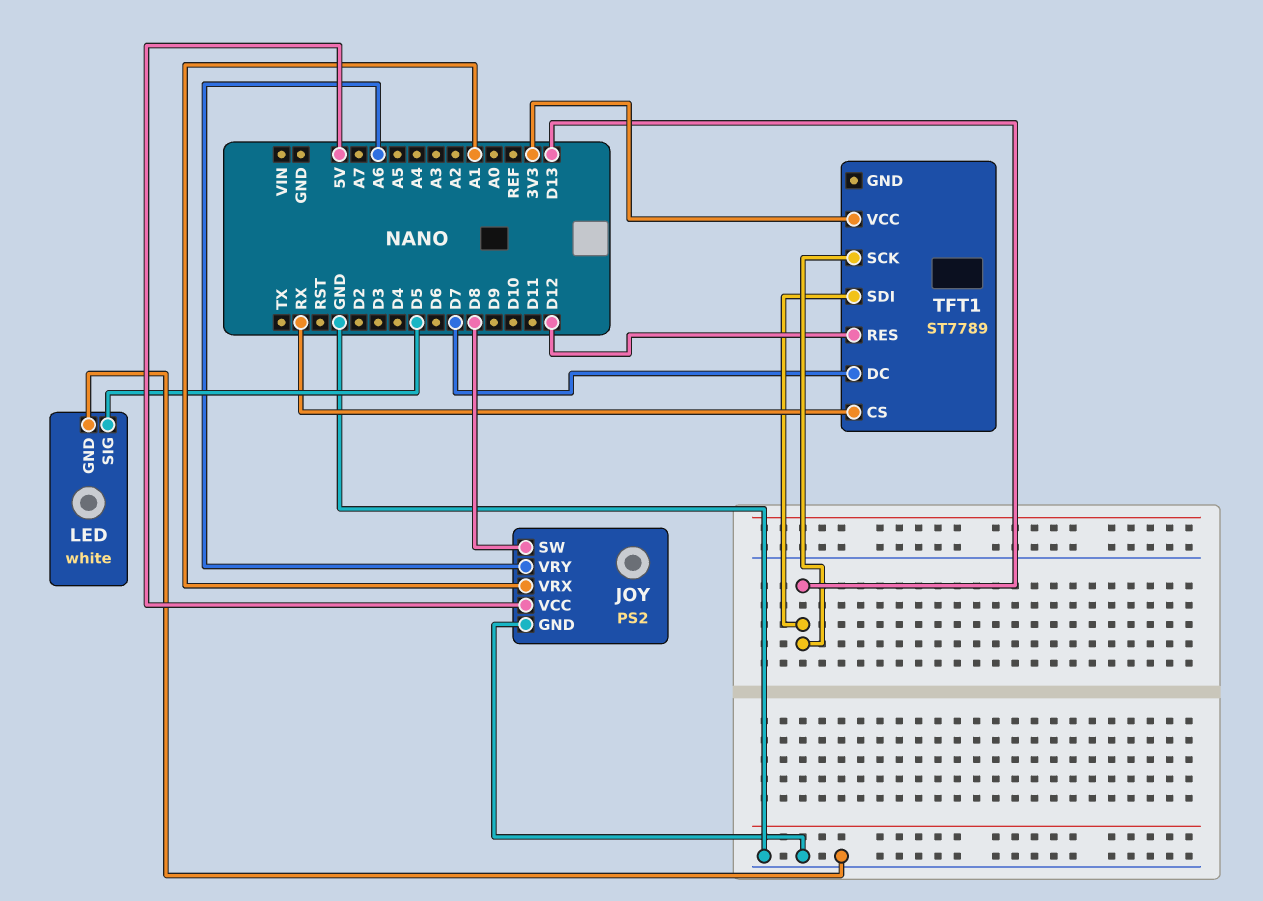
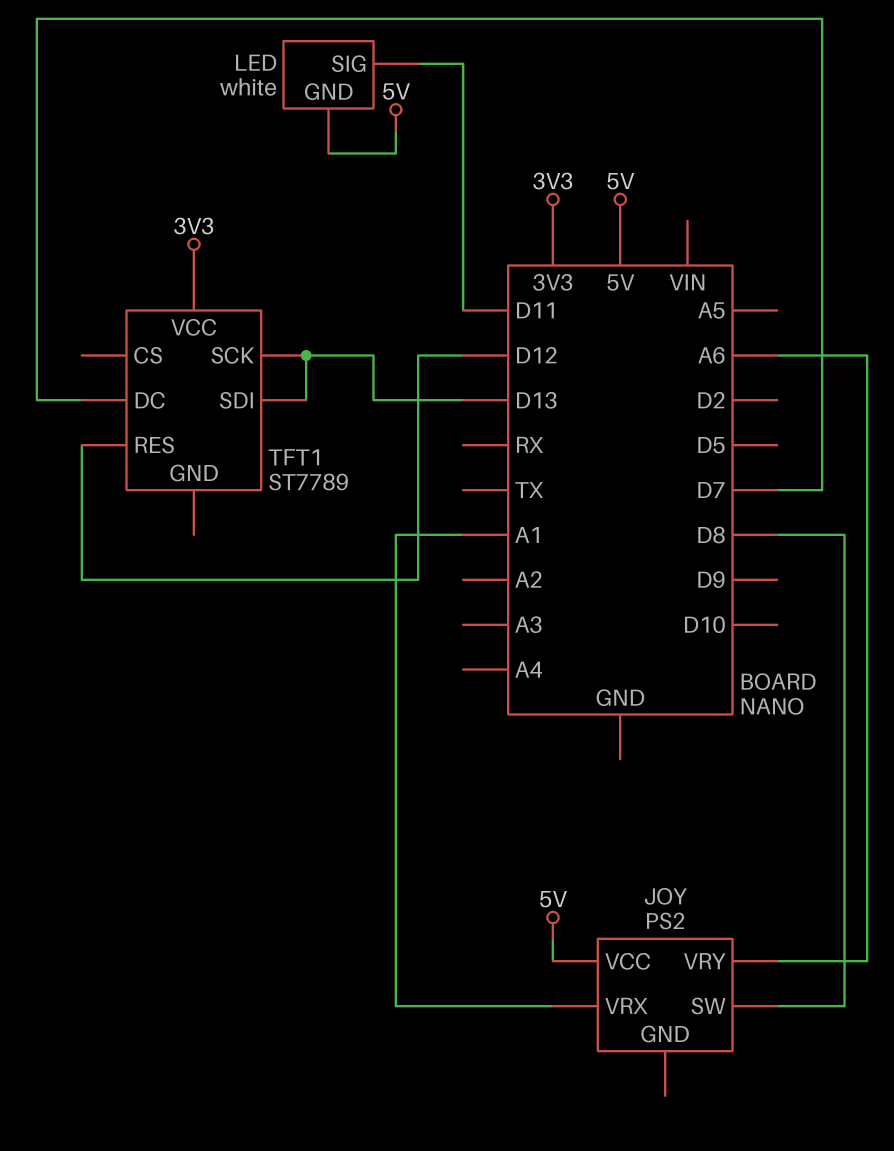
JOY pin GND: GND -> none
LED pin GND: GND -> 5V
LED pin SIG: D5 -> D11
TFT1 pin CS: RX -> none

